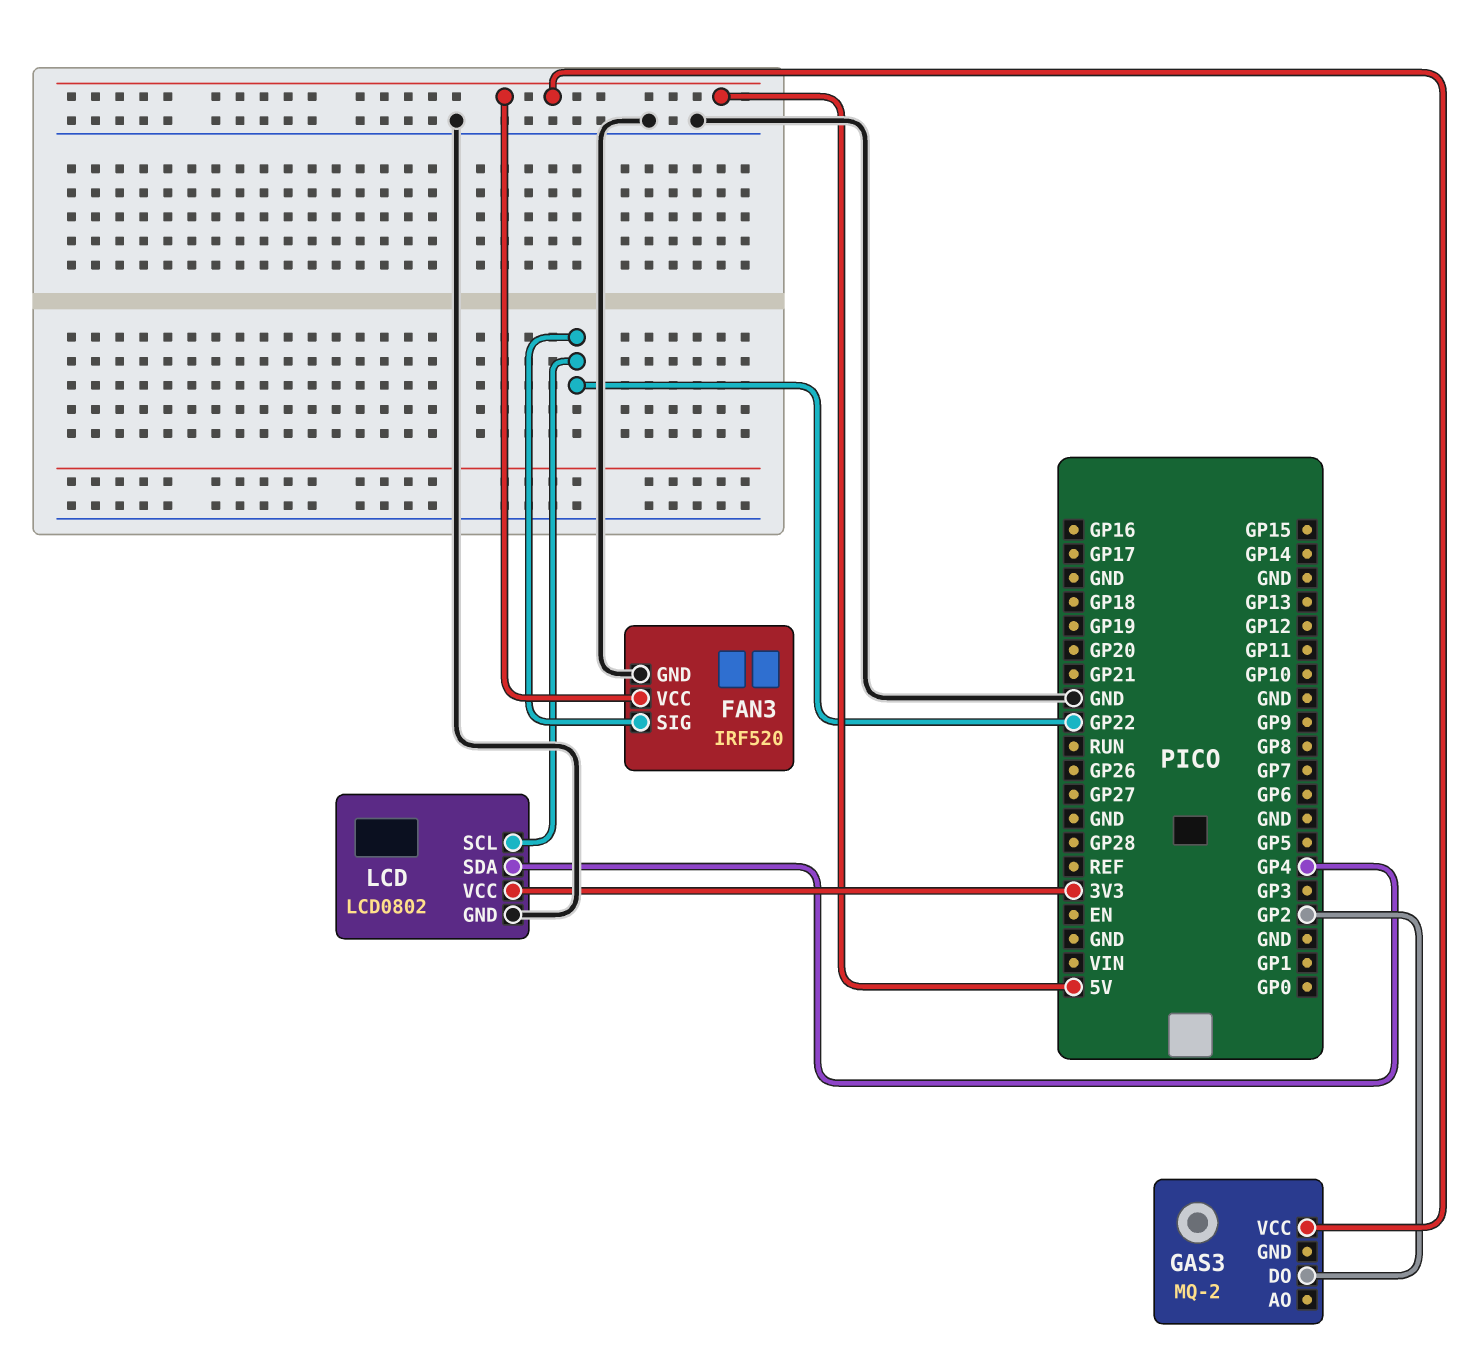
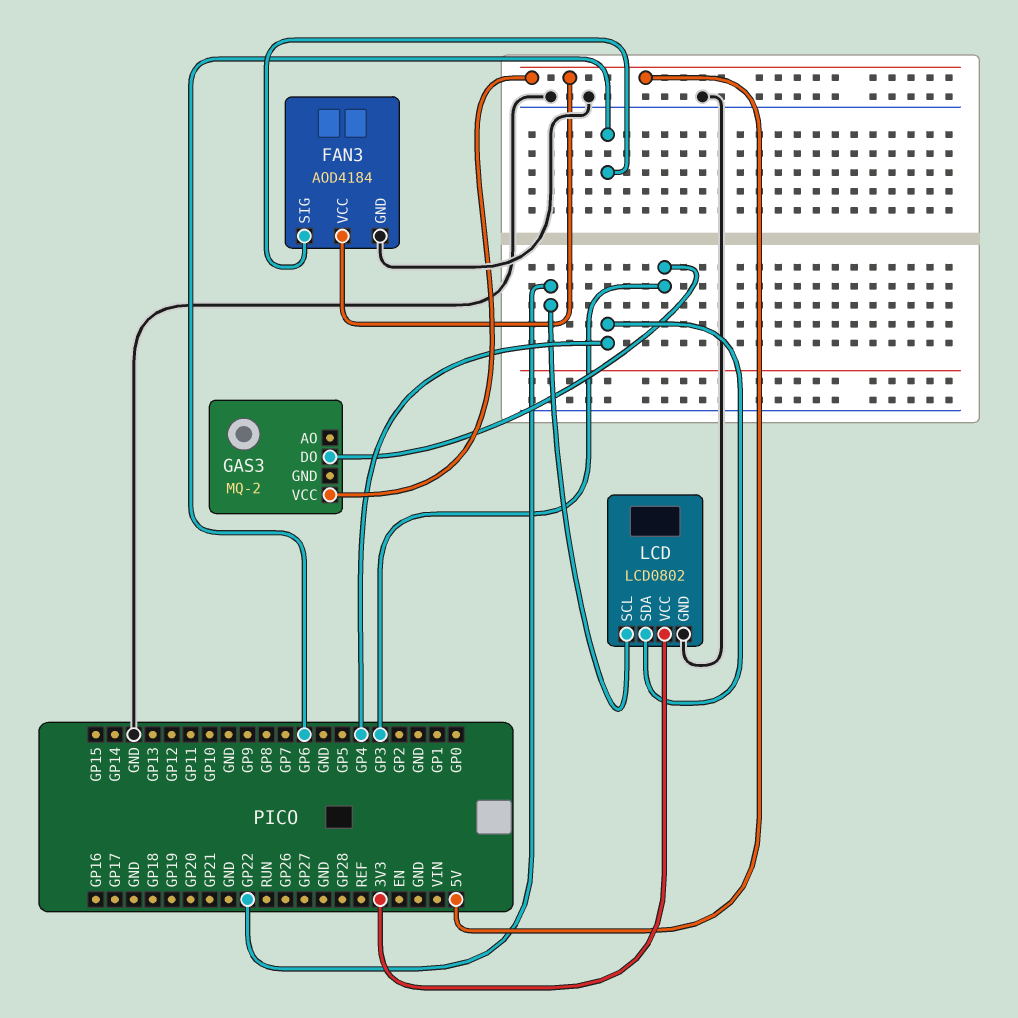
FAN3: IRF520 -> AOD4184
FAN3 pin SIG: GP22 -> GP6
GAS3 pin DO: GP2 -> GP3

